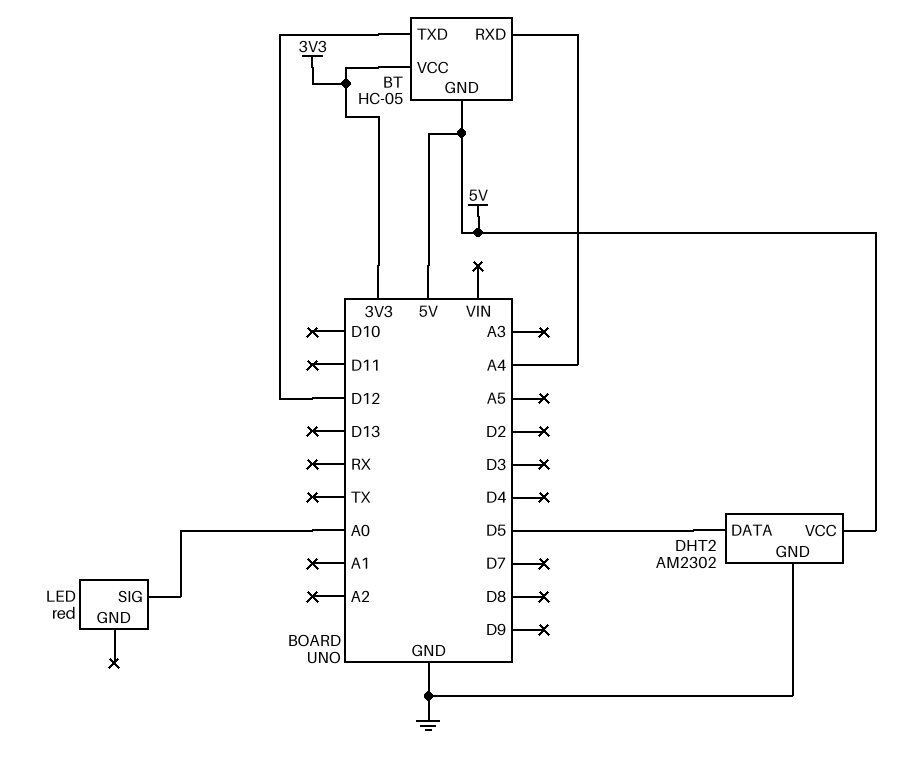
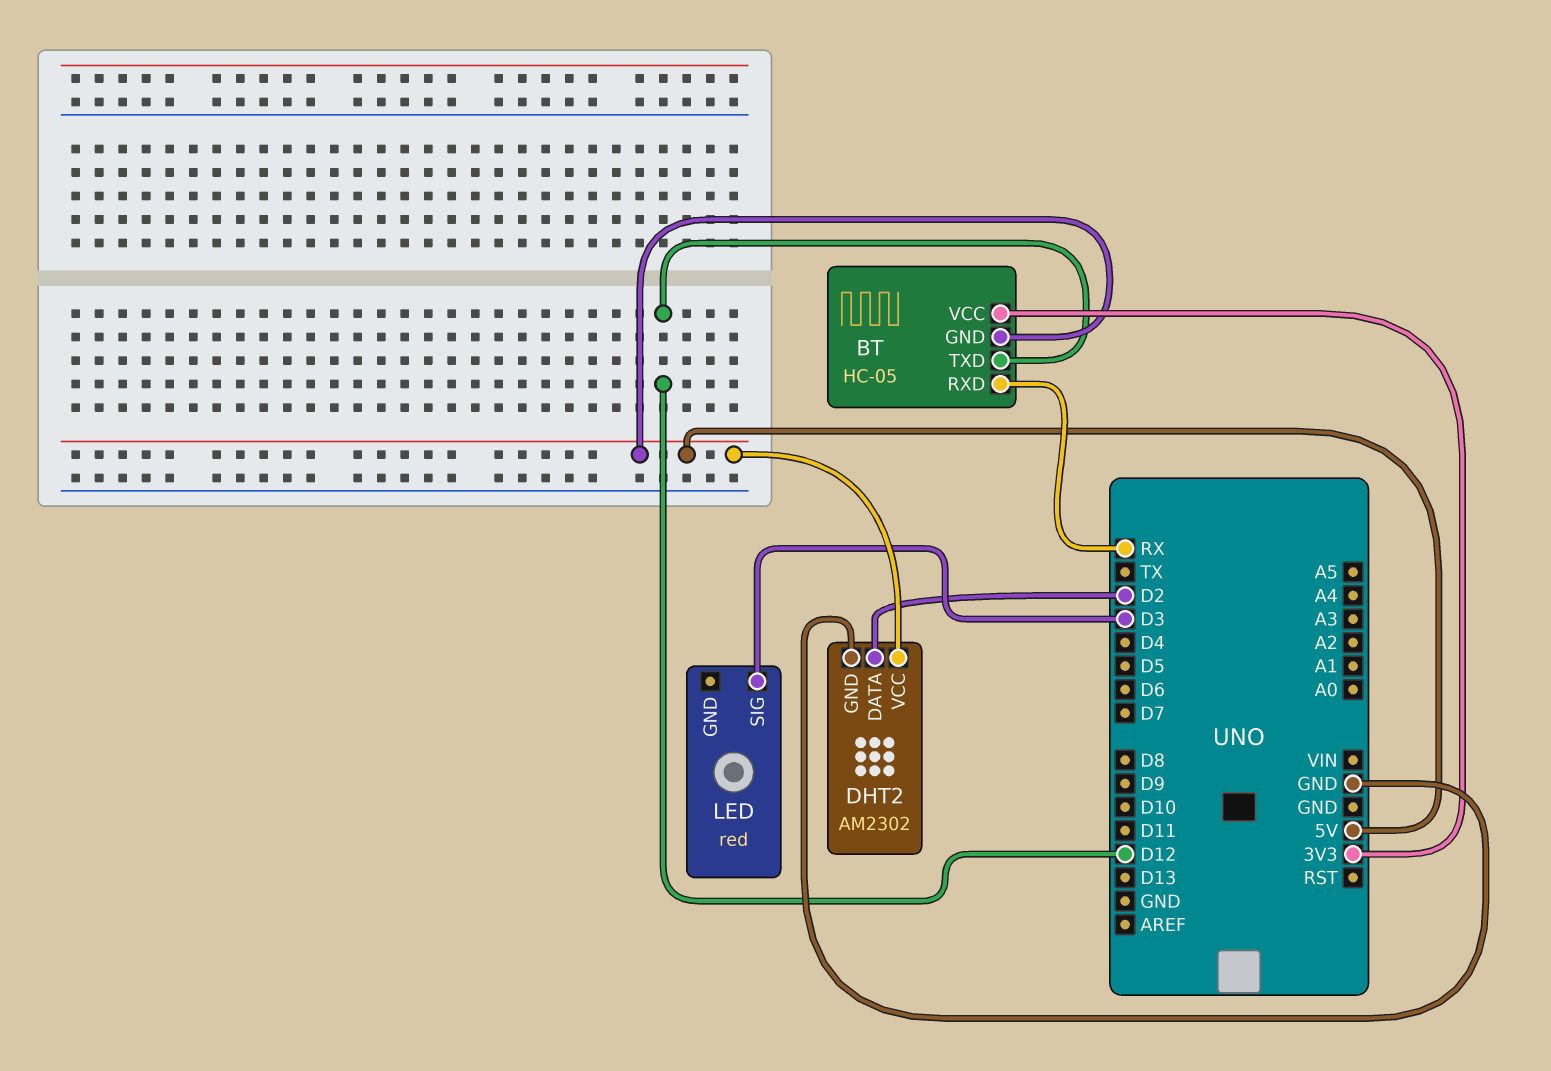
BT pin RXD: A4 -> RX
DHT2 pin DATA: D5 -> D2
LED pin SIG: A0 -> D3

